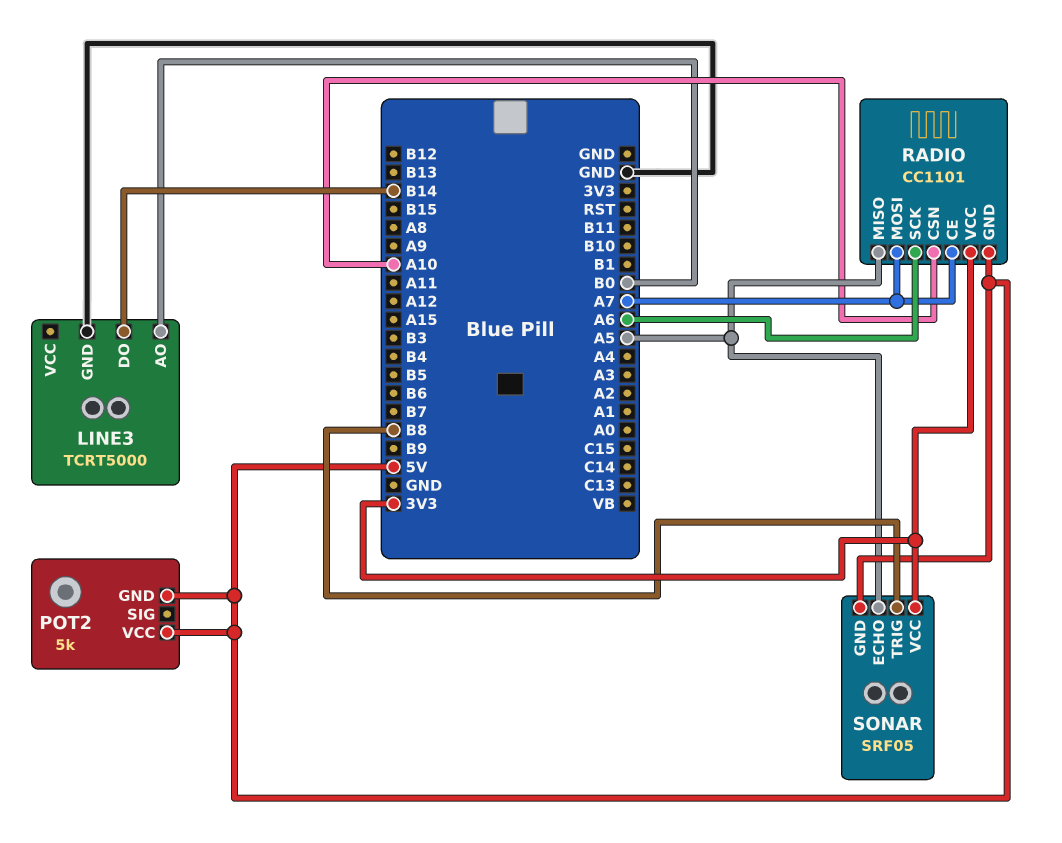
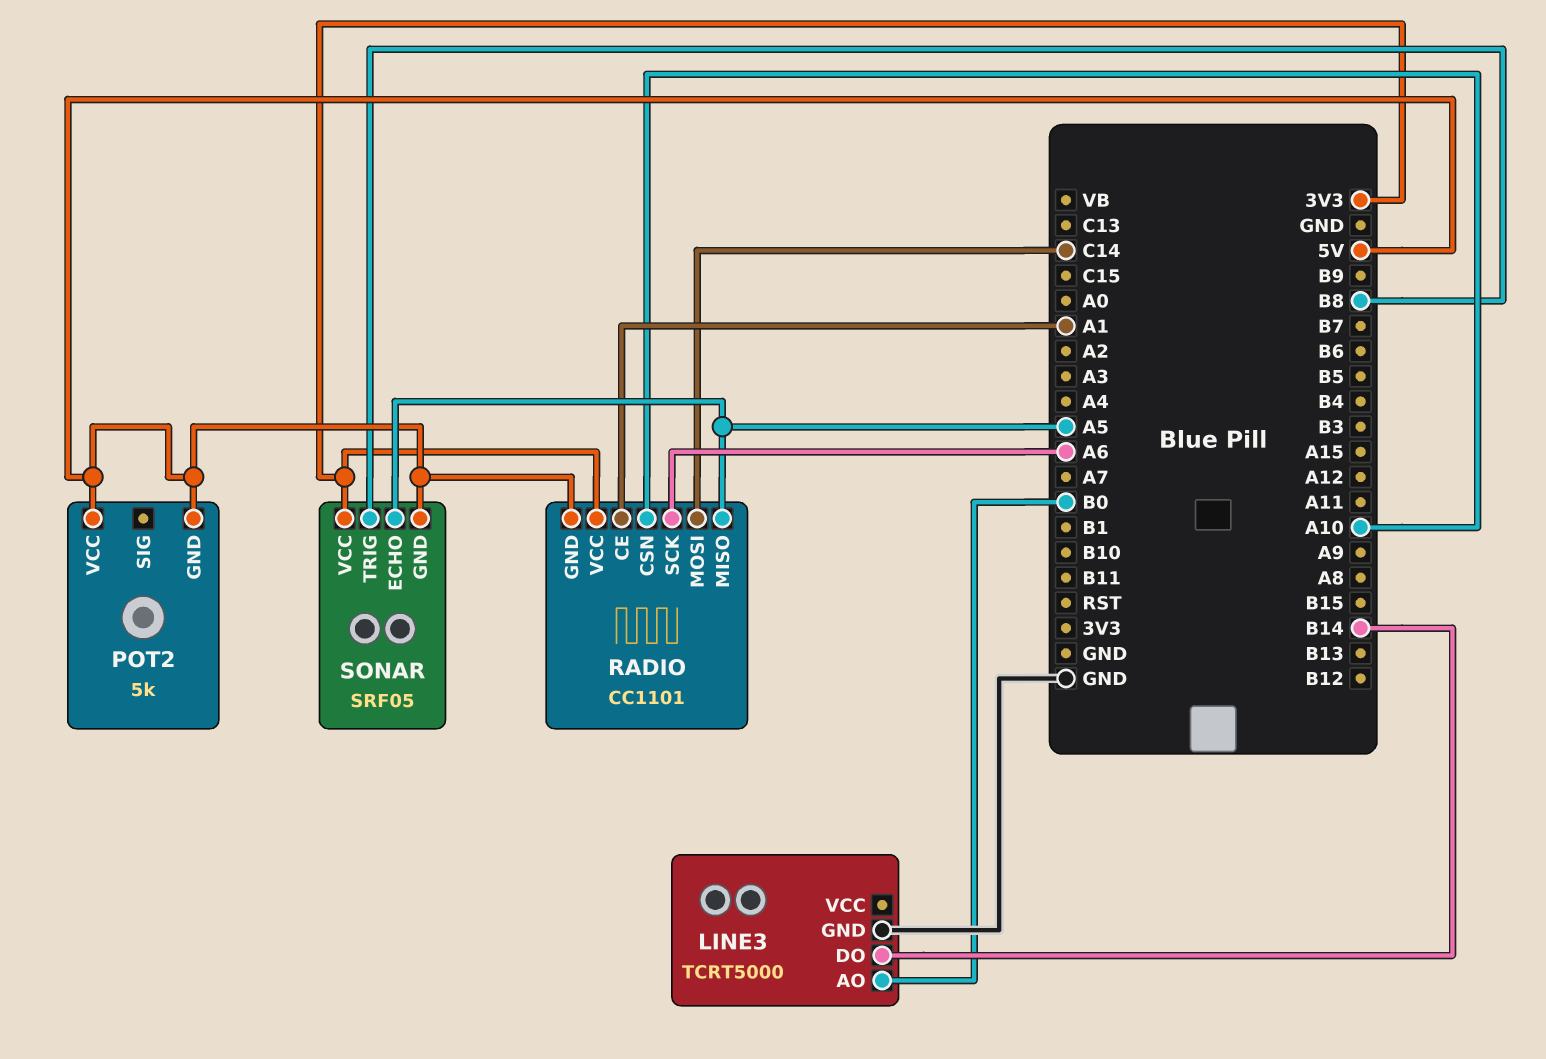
RADIO pin CE: A7 -> A1
RADIO pin MOSI: A7 -> C14

